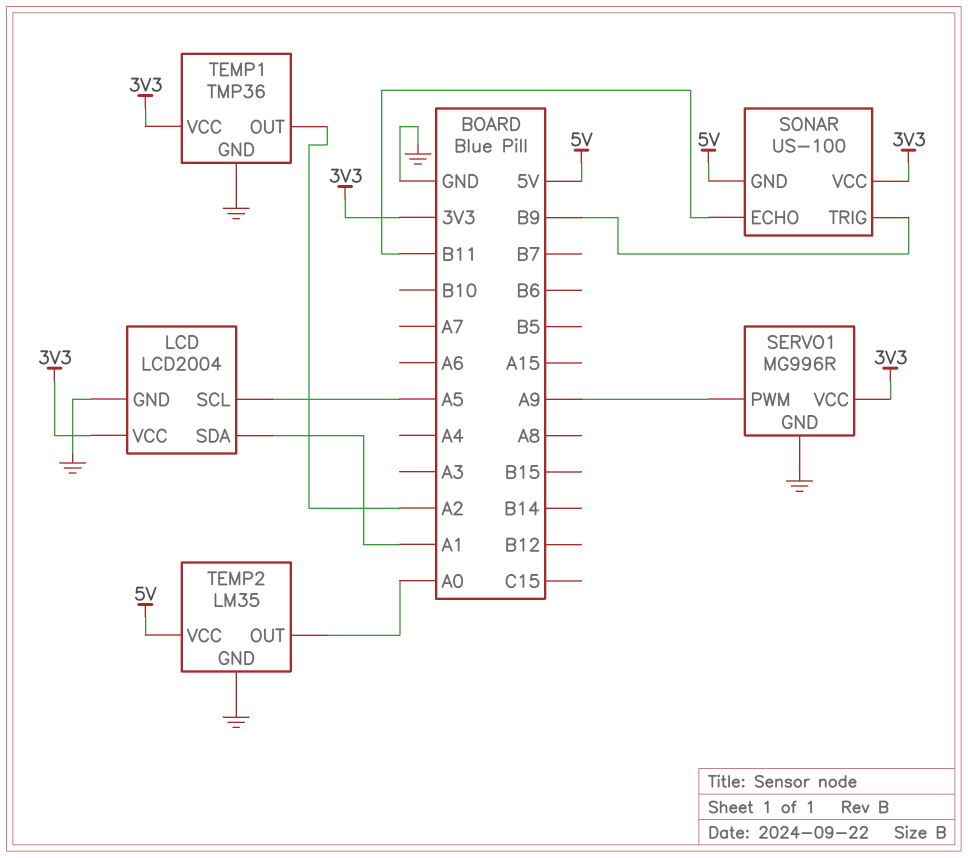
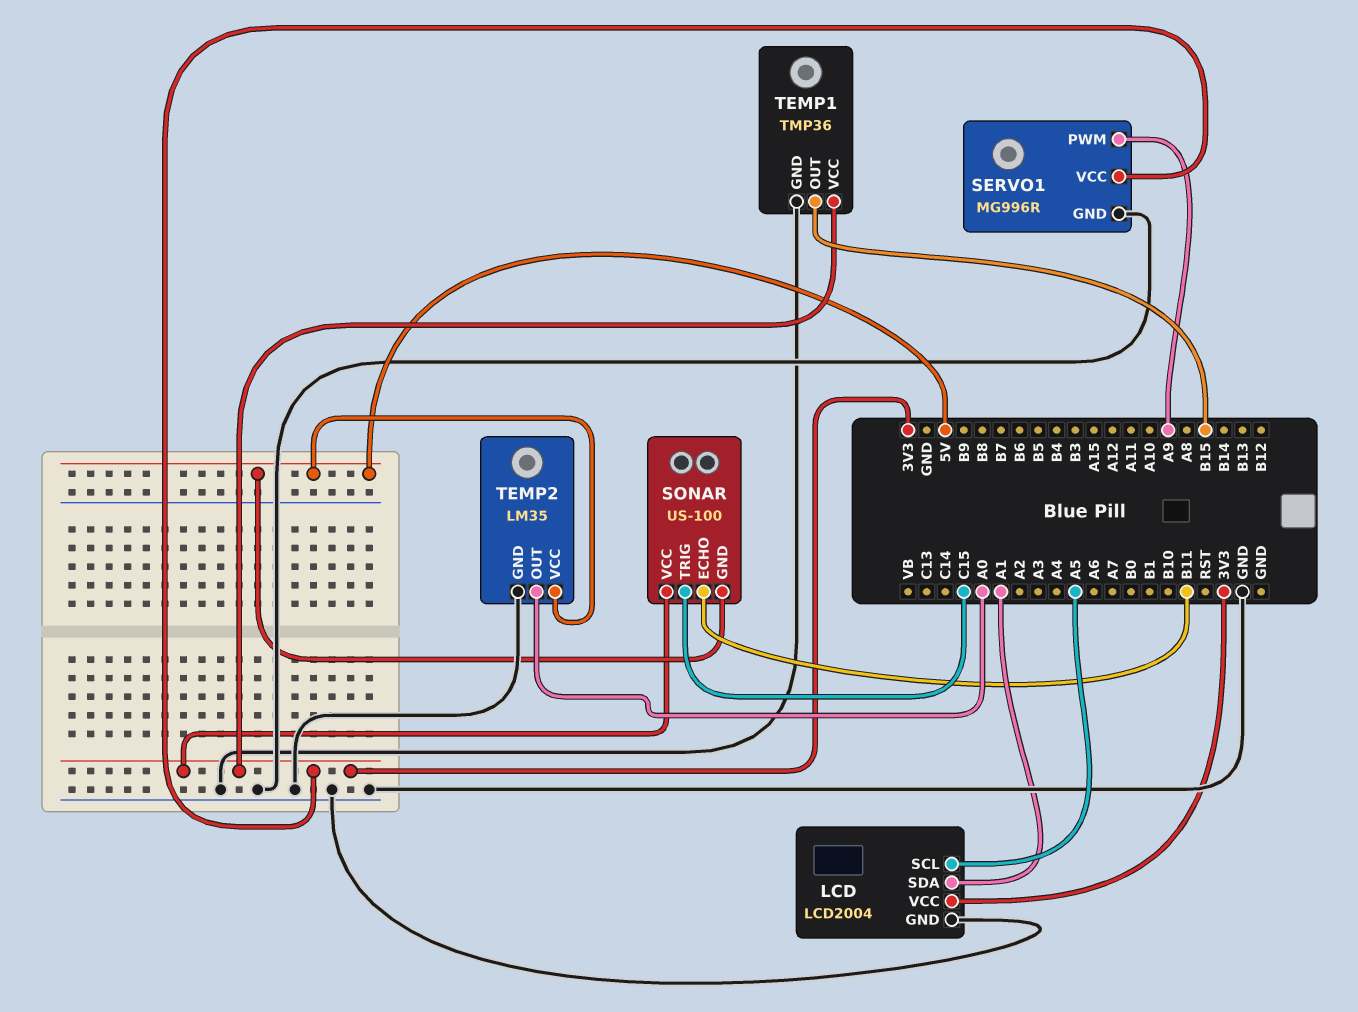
SONAR pin TRIG: B9 -> C15
TEMP1 pin OUT: A2 -> B15

